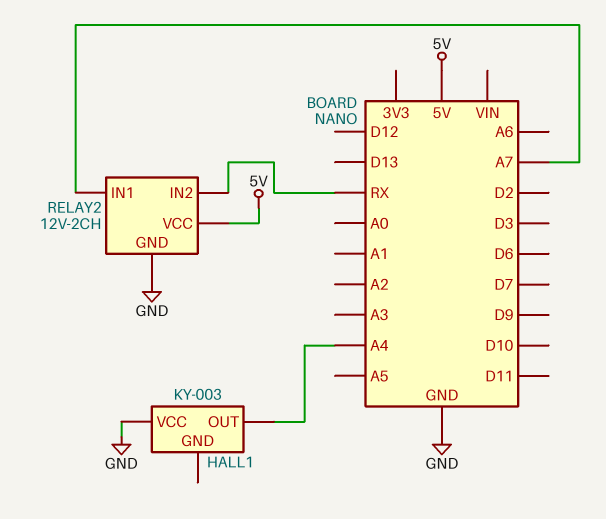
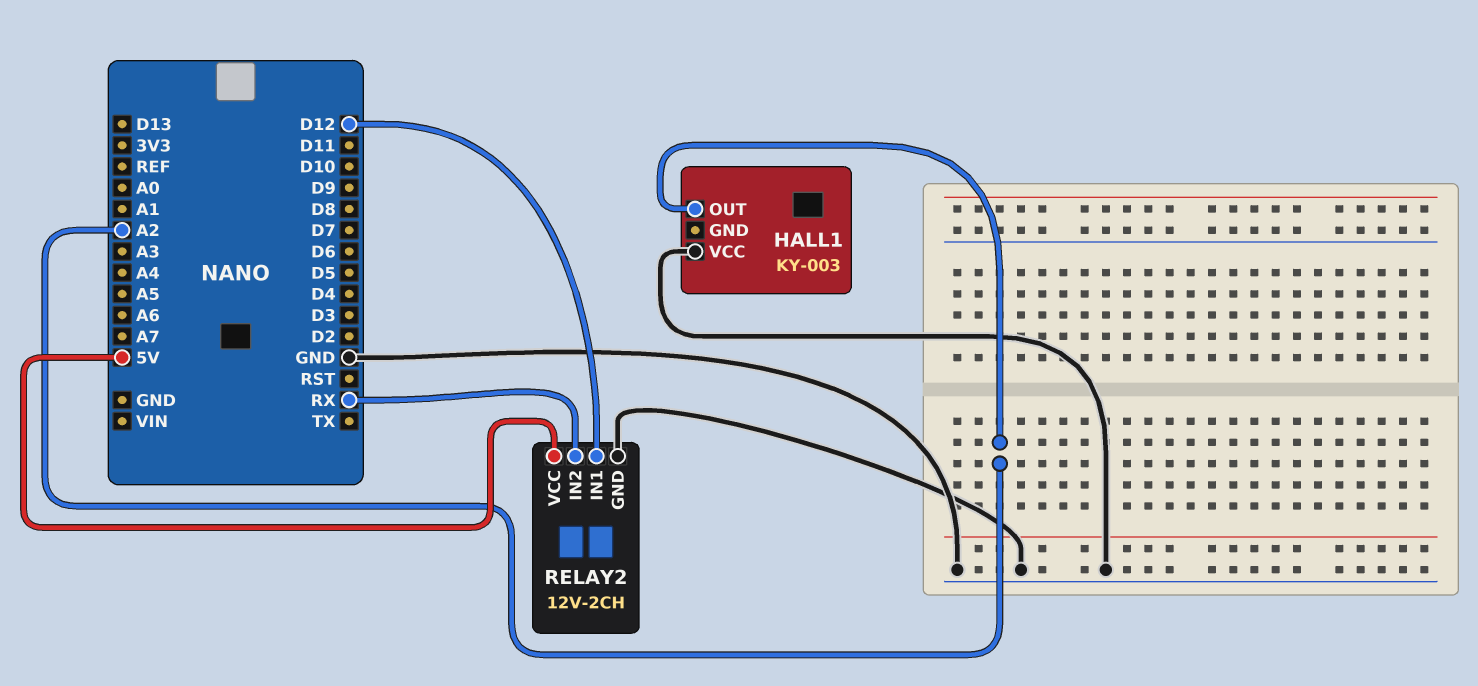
HALL1 pin OUT: A4 -> A2
RELAY2 pin IN1: A7 -> D12

